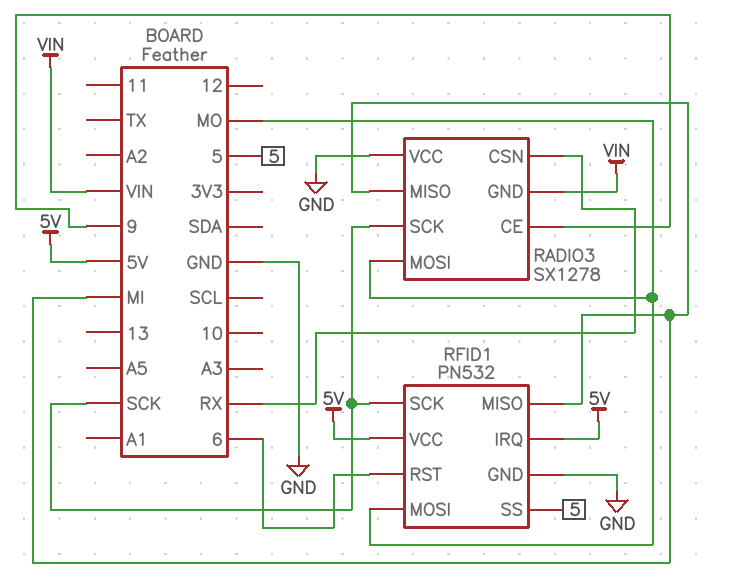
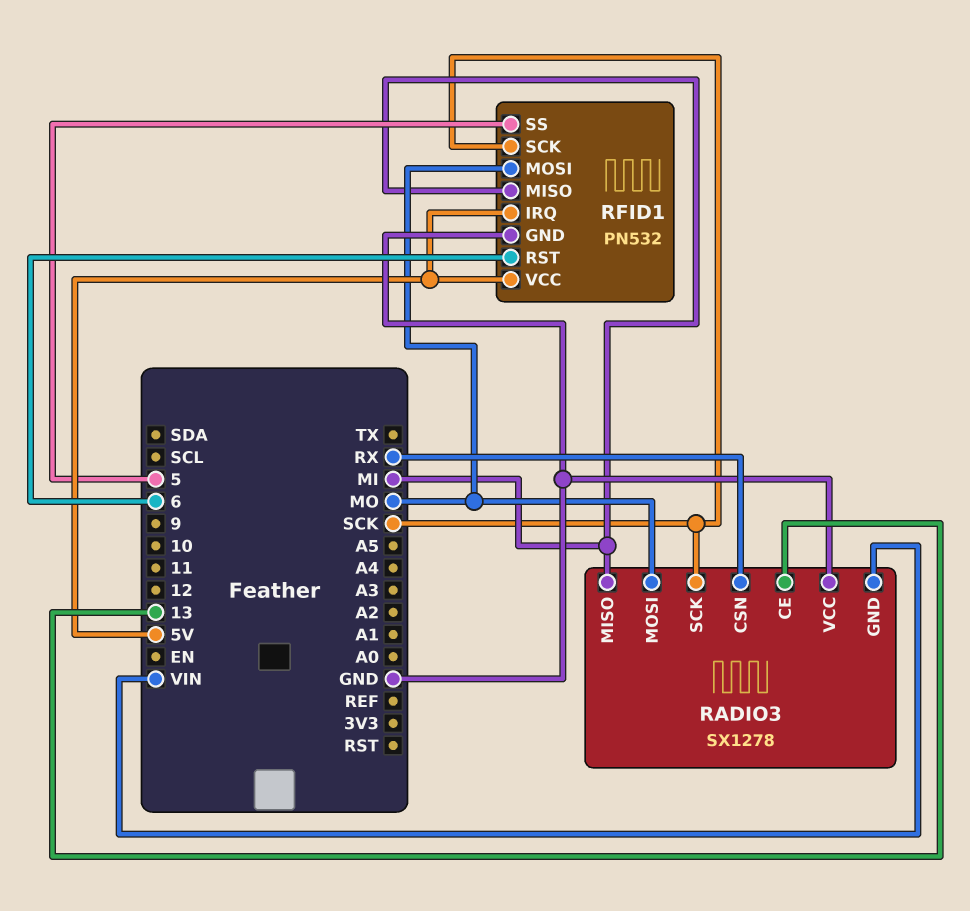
RADIO3 pin CE: 9 -> 13

